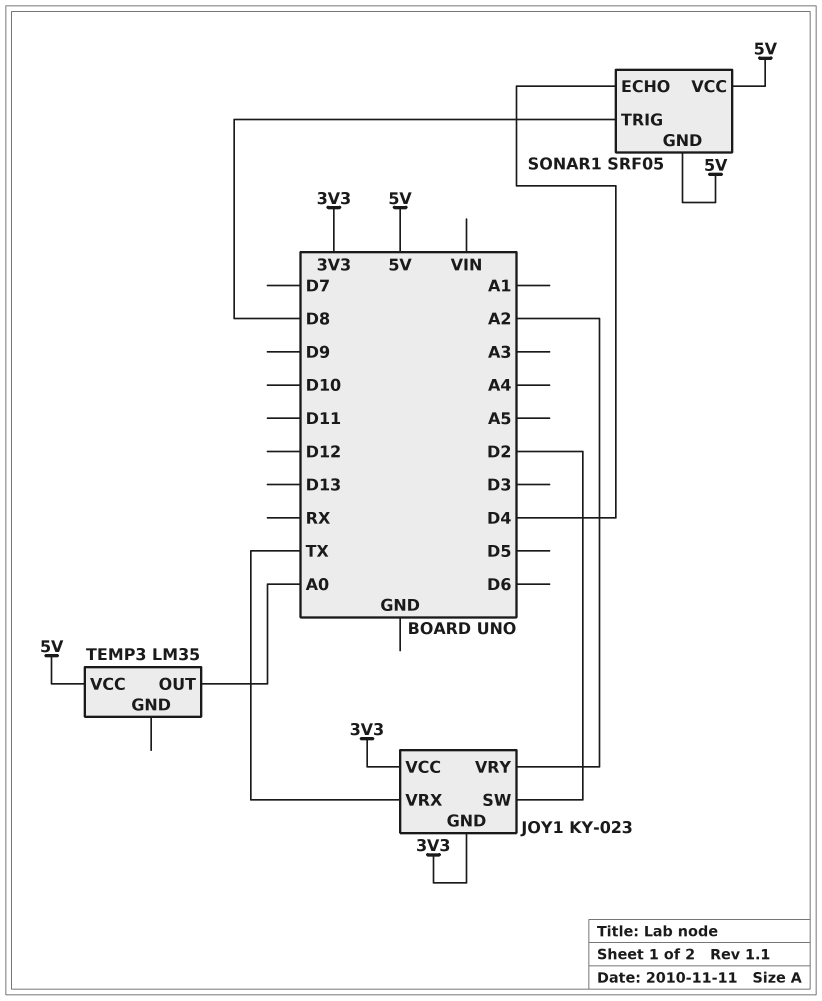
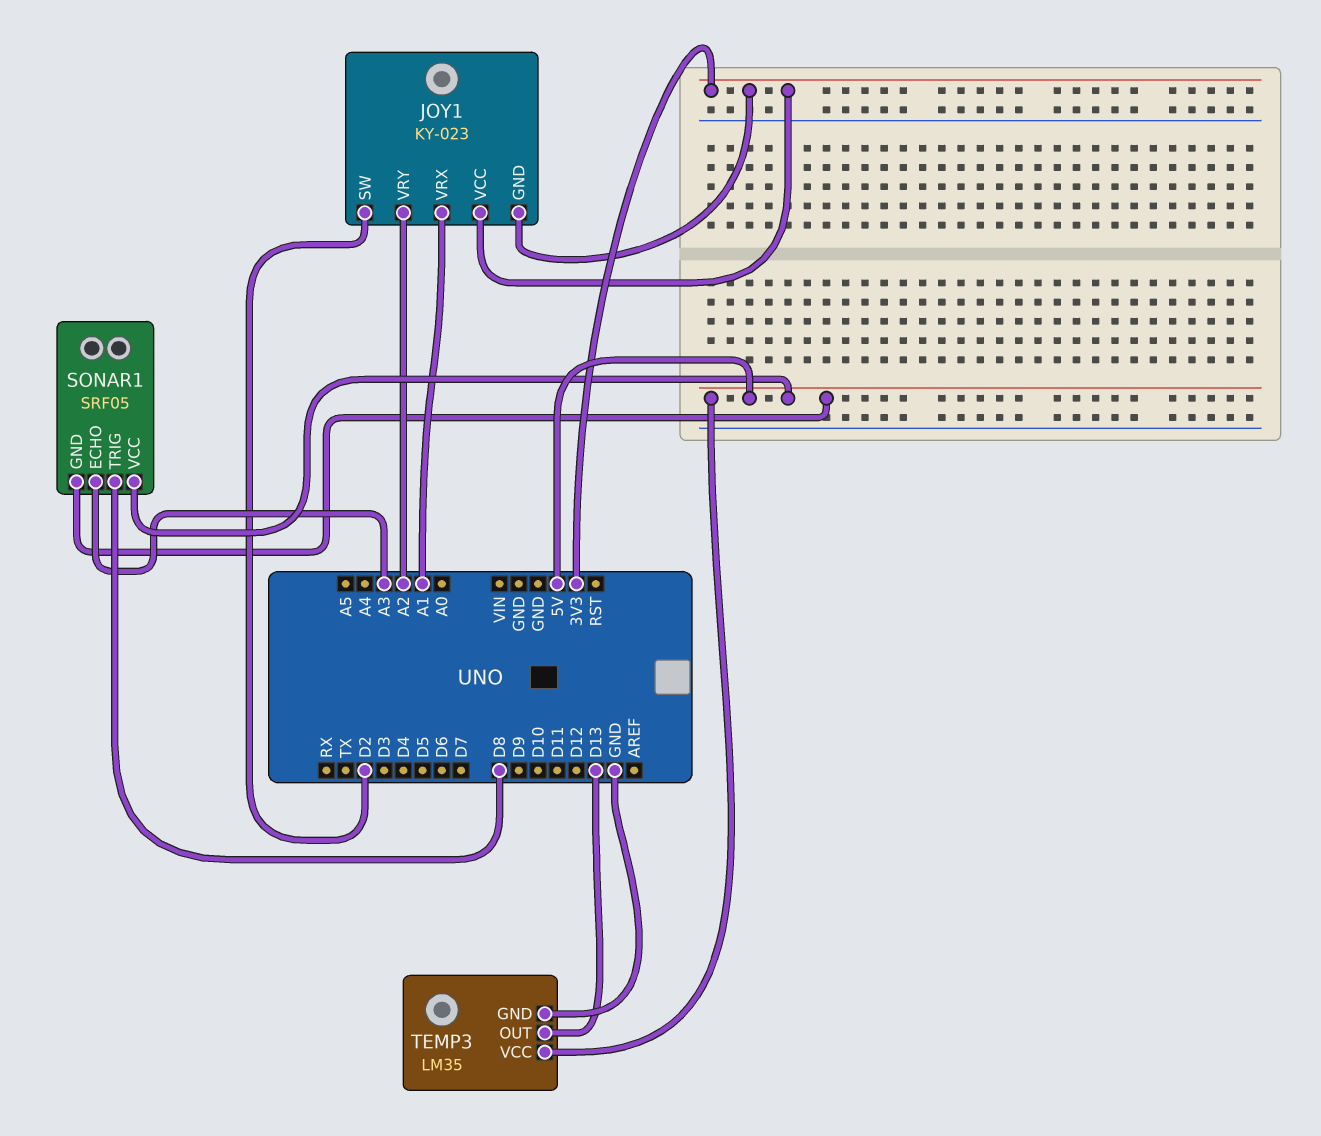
JOY1 pin VRX: TX -> A1
SONAR1 pin ECHO: D4 -> A3
TEMP3 pin GND: none -> GND
TEMP3 pin OUT: A0 -> D13

